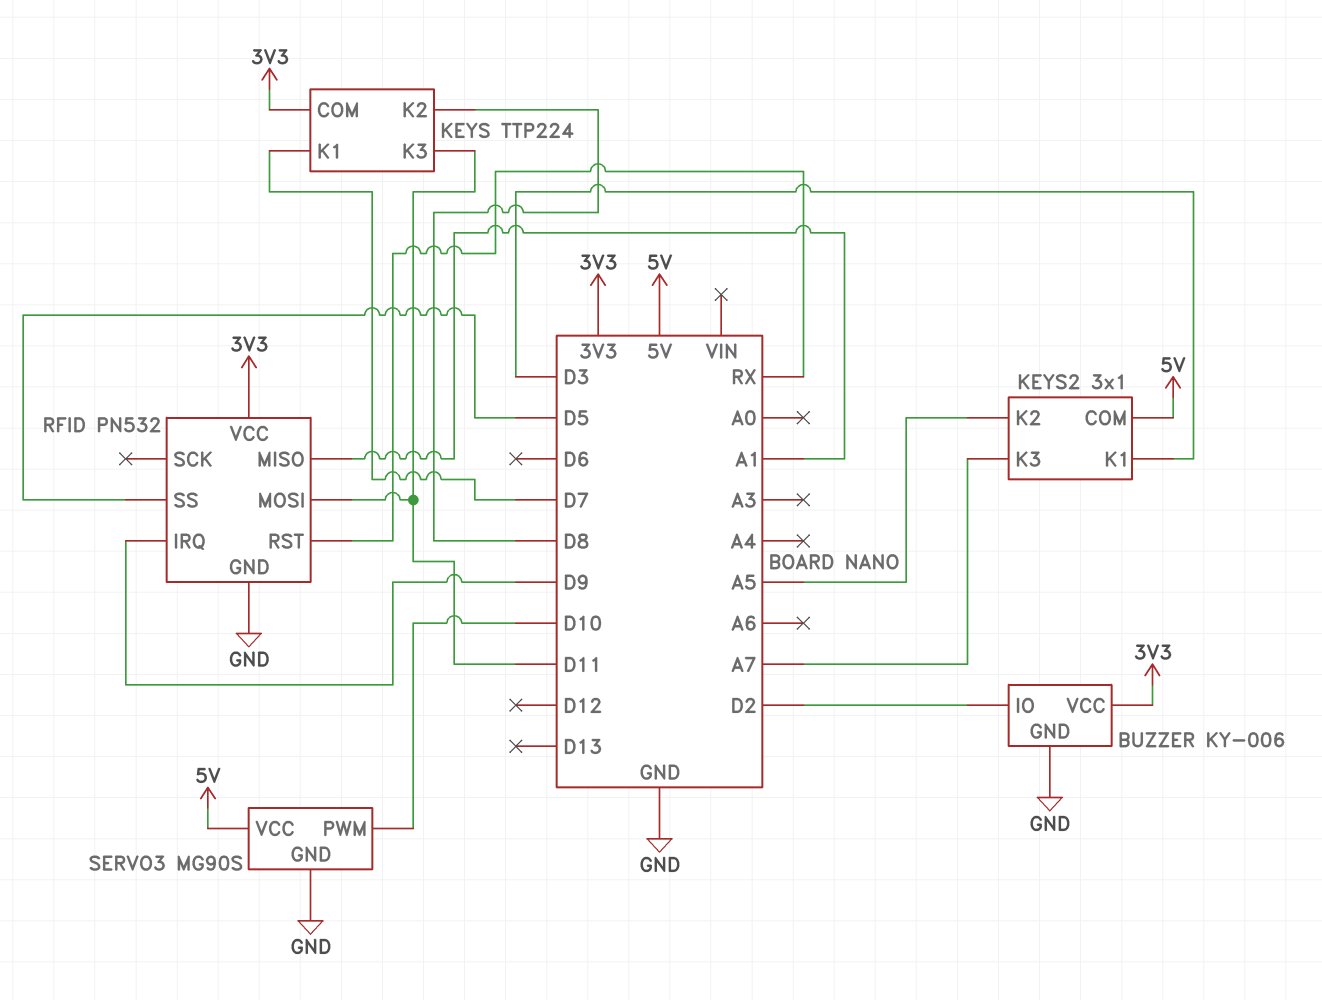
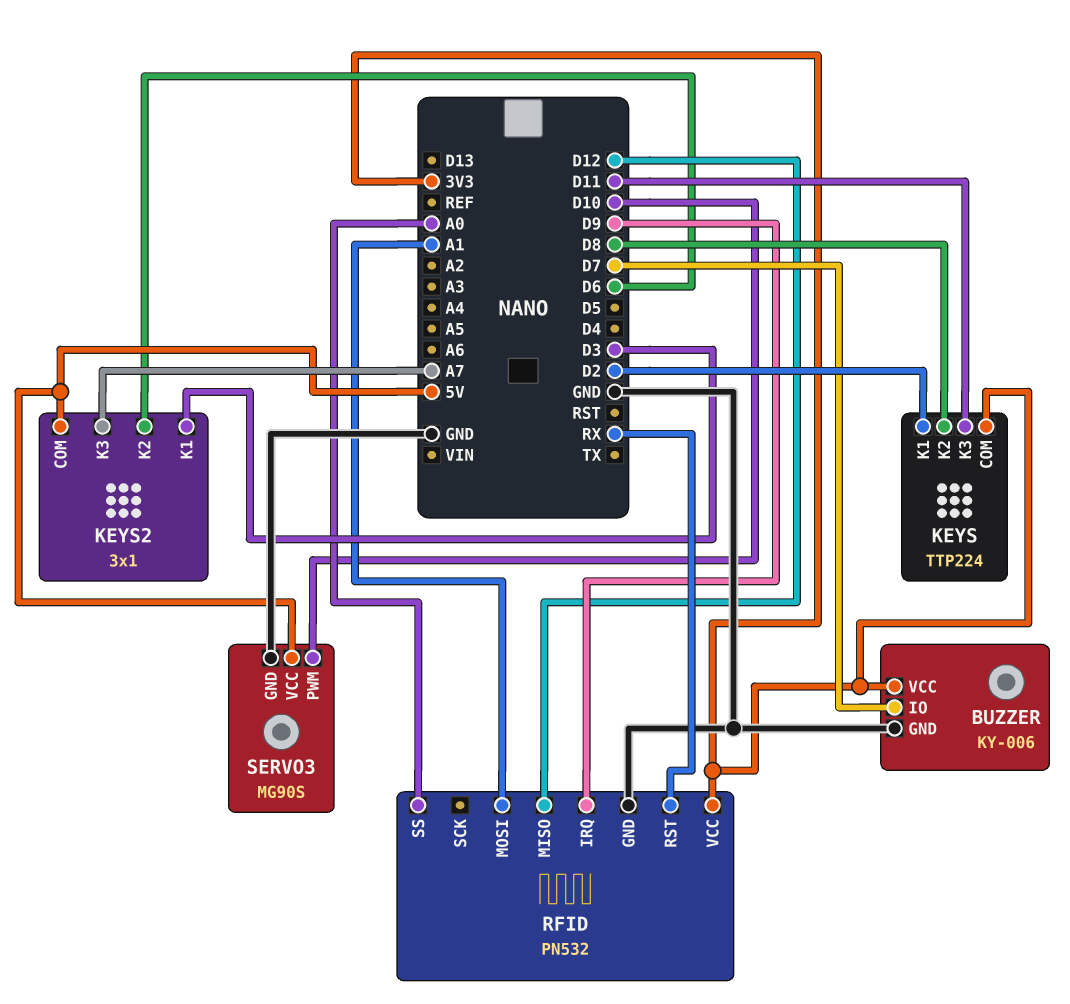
BUZZER pin IO: D2 -> D7
KEYS pin K1: D7 -> D2
KEYS2 pin K2: A5 -> D6
RFID pin MISO: A1 -> D12
RFID pin MOSI: D11 -> A1
RFID pin SS: D5 -> A0

